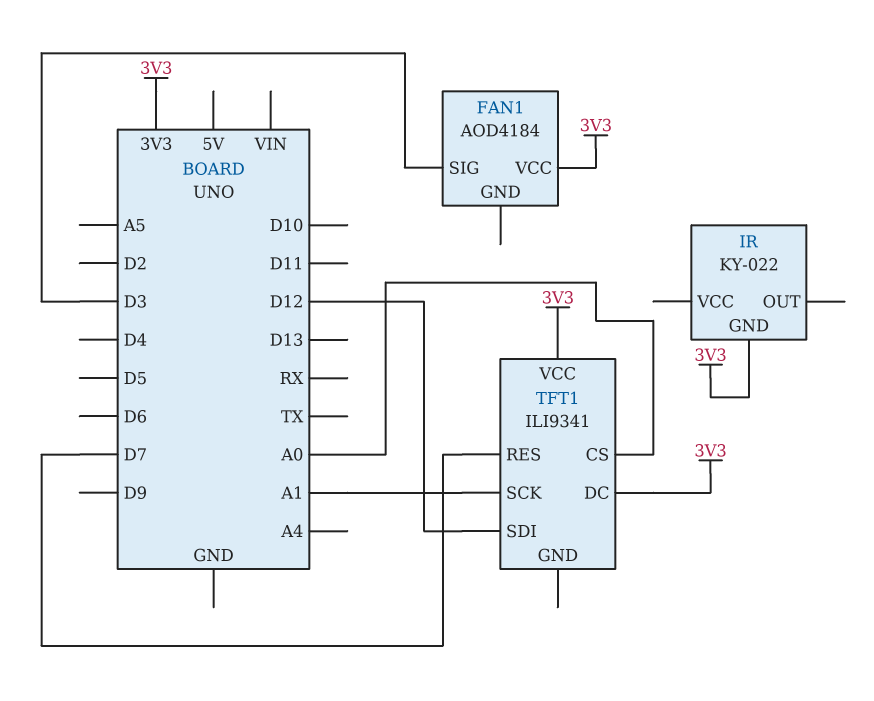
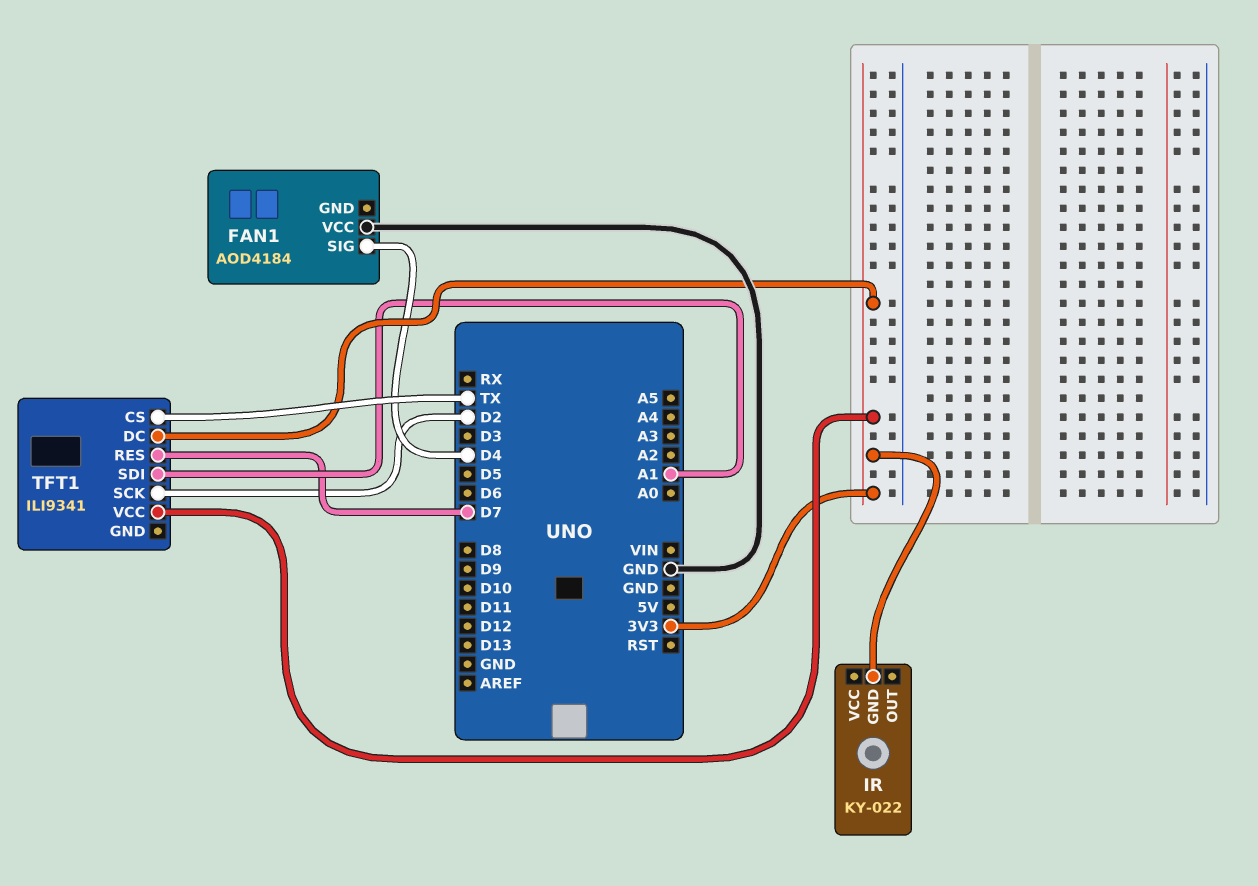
FAN1 pin SIG: D3 -> D4
FAN1 pin VCC: 3V3 -> GND
TFT1 pin CS: A0 -> TX
TFT1 pin SCK: A1 -> D2
TFT1 pin SDI: D12 -> A1

